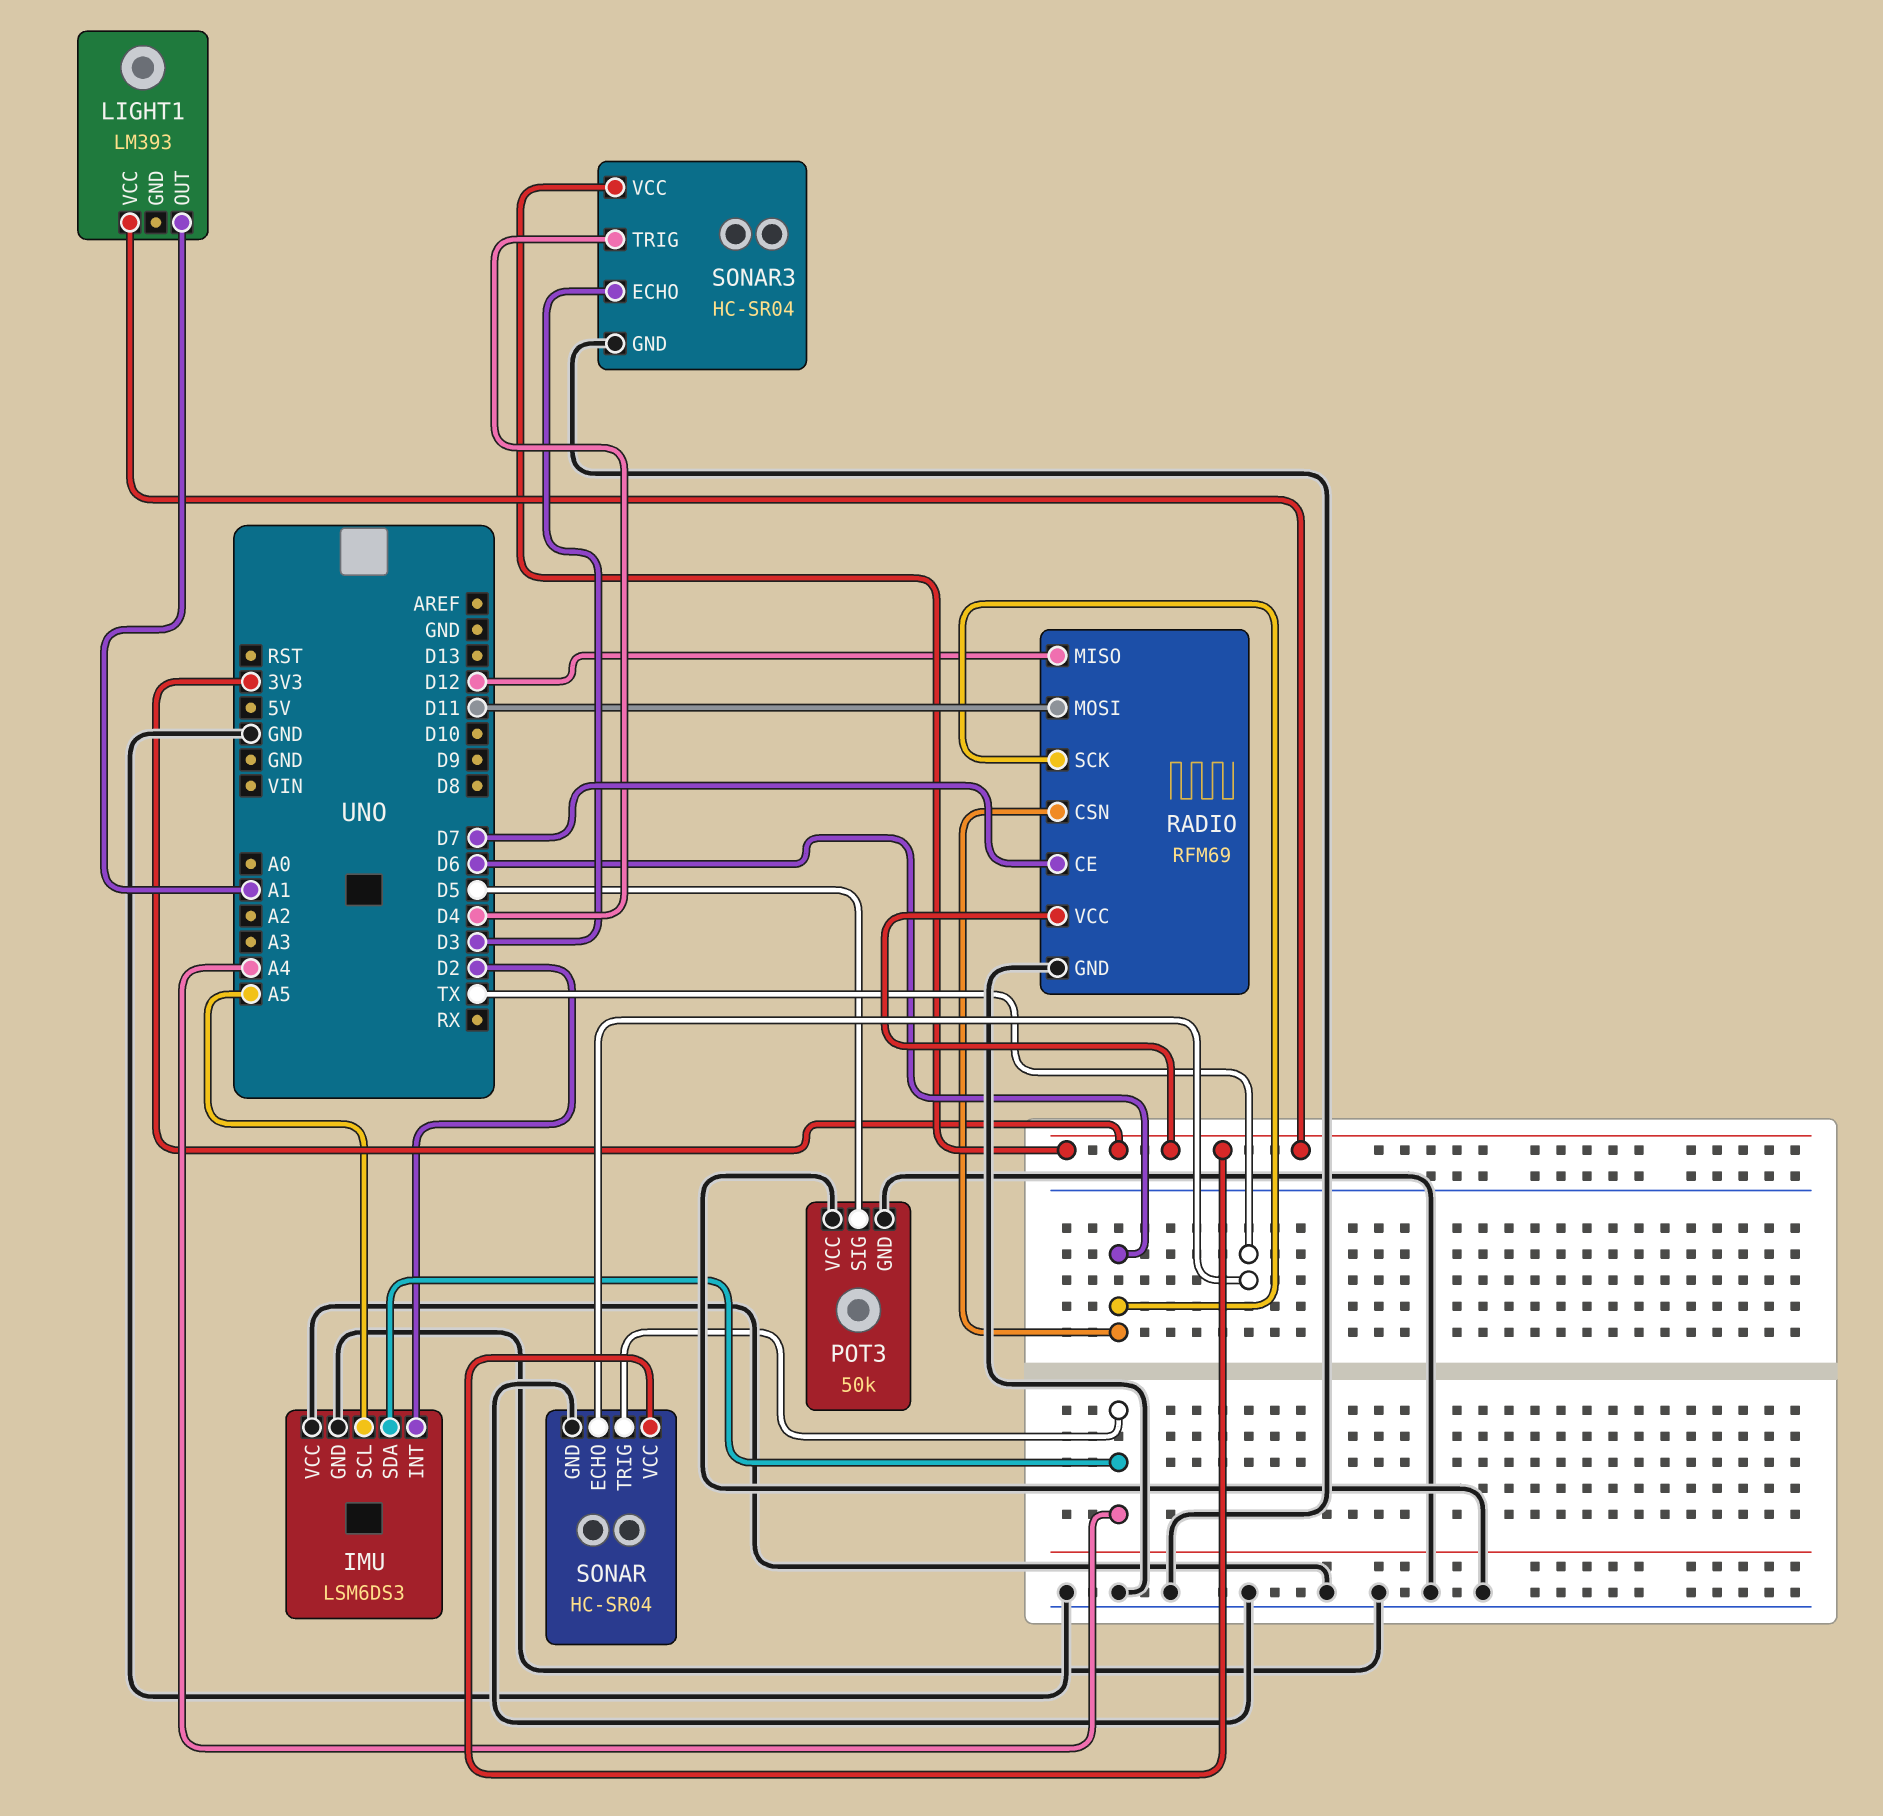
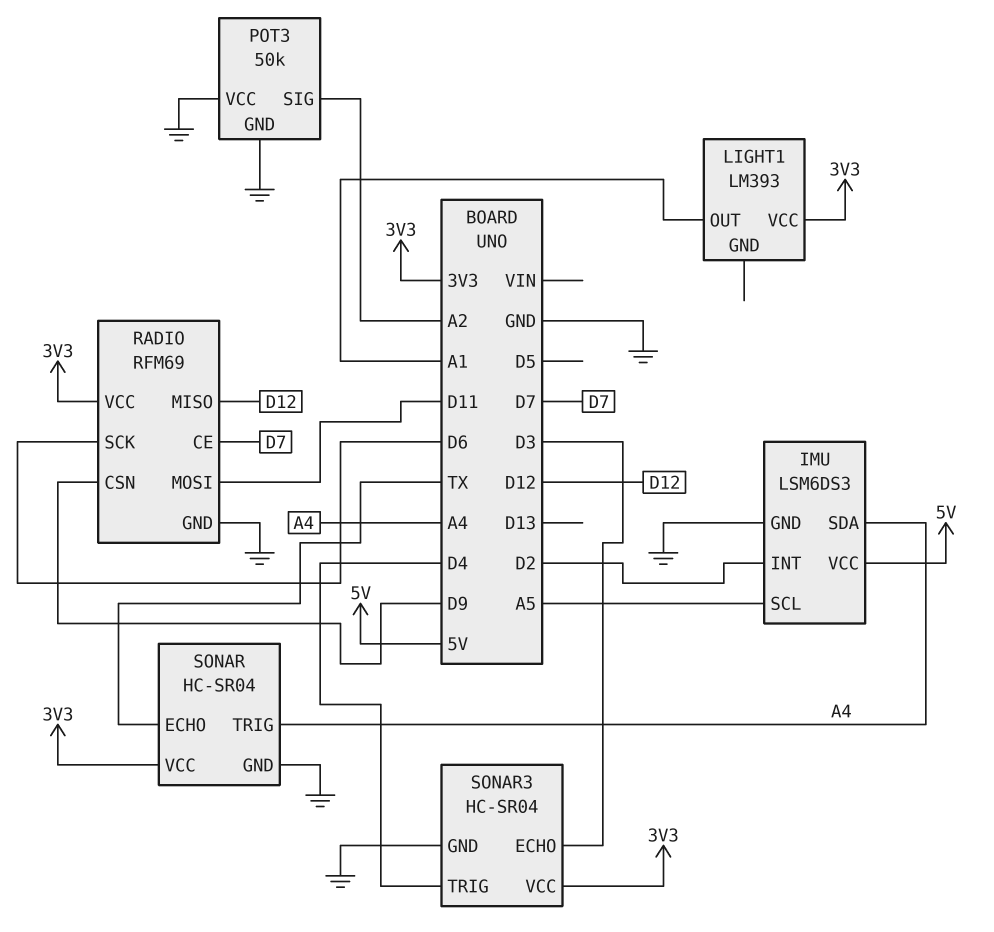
IMU pin VCC: GND -> 5V
POT3 pin SIG: D5 -> A2
RADIO pin CSN: D6 -> D9

